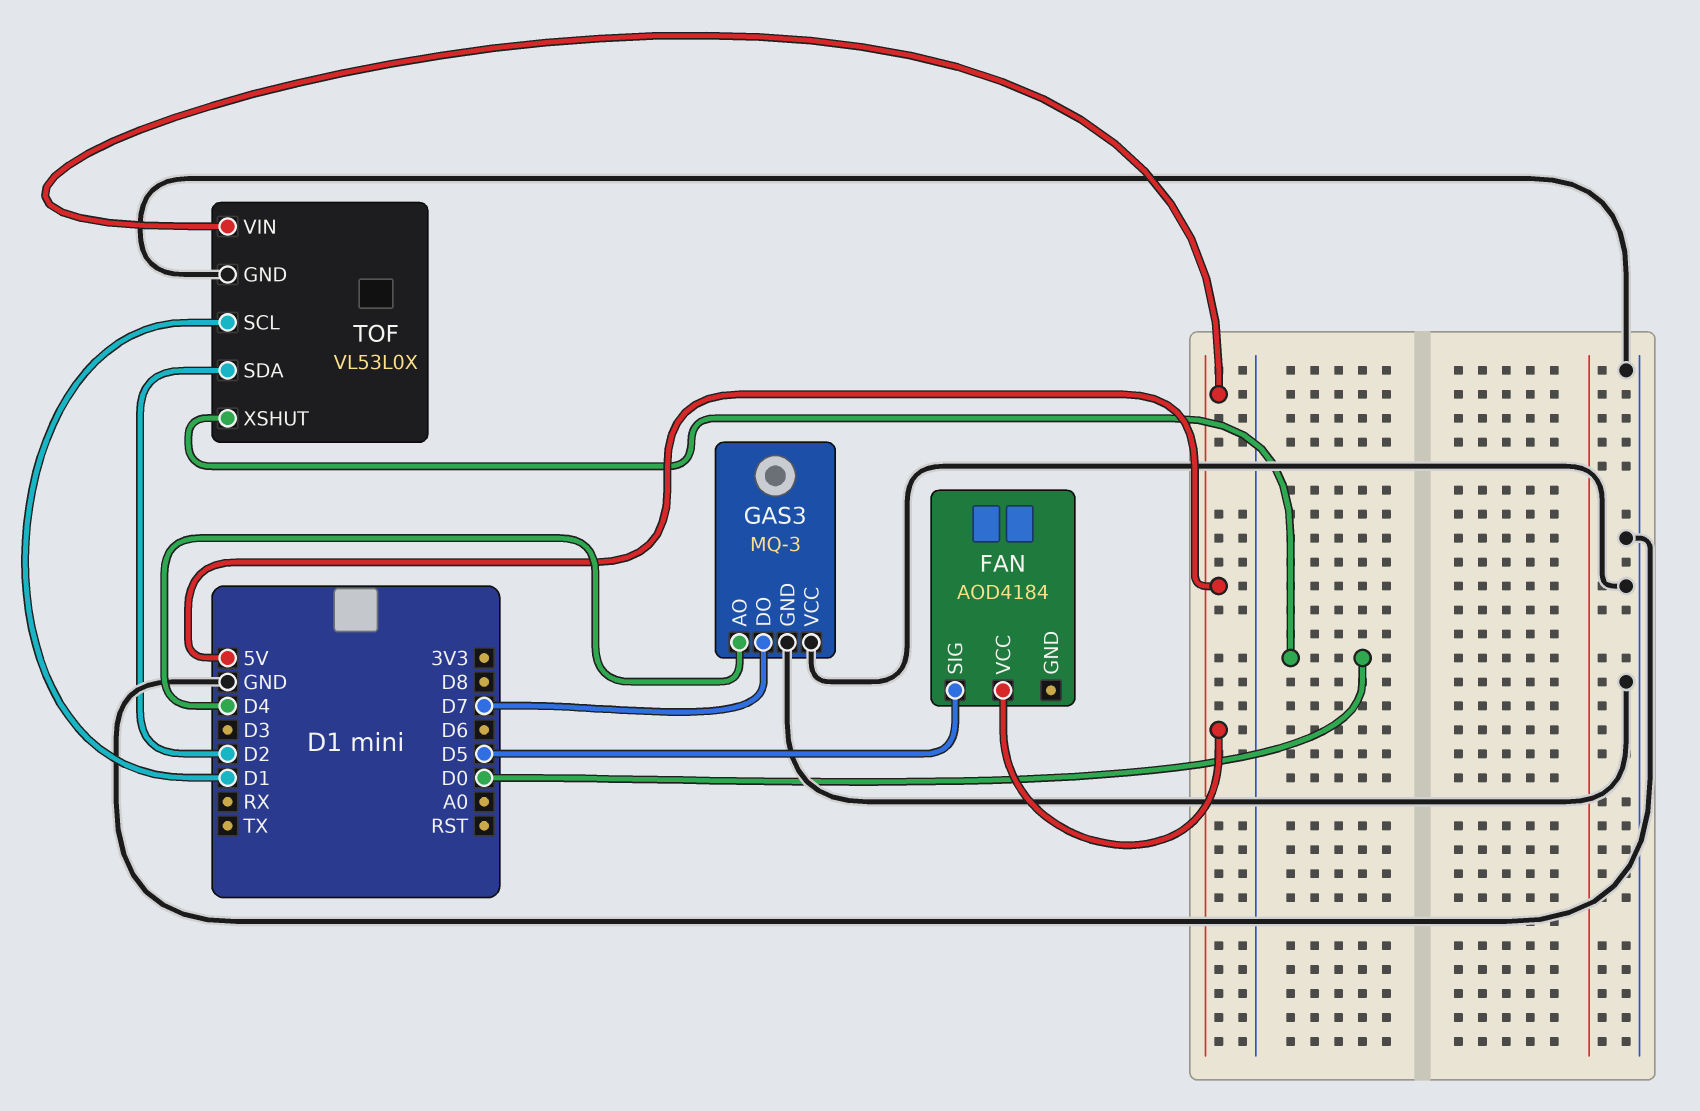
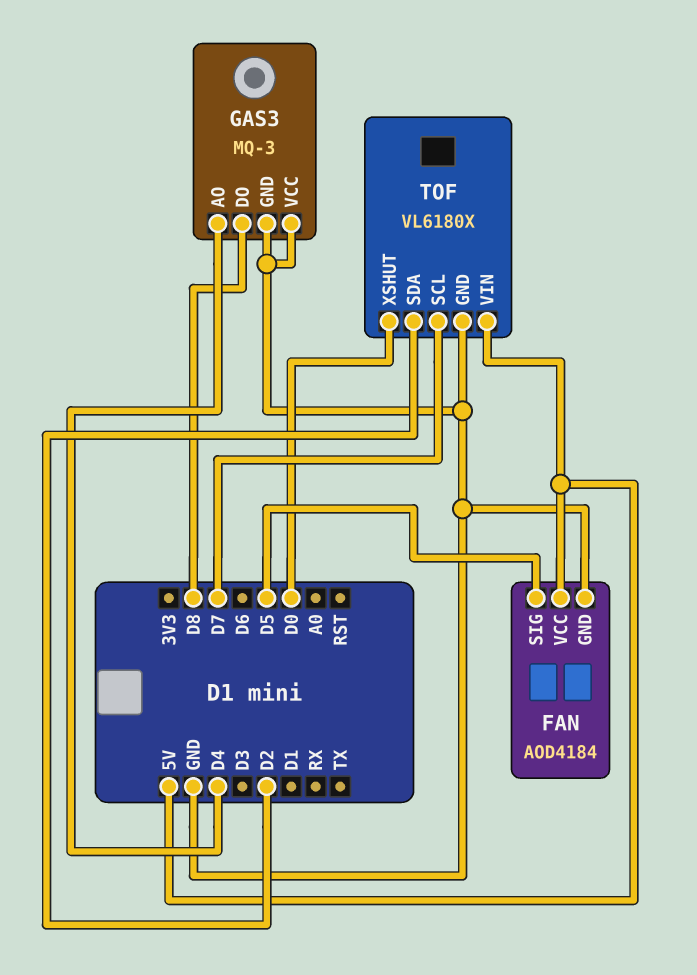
FAN pin GND: none -> GND
GAS3 pin DO: D7 -> D8
TOF: VL53L0X -> VL6180X
TOF pin SCL: D1 -> D7

